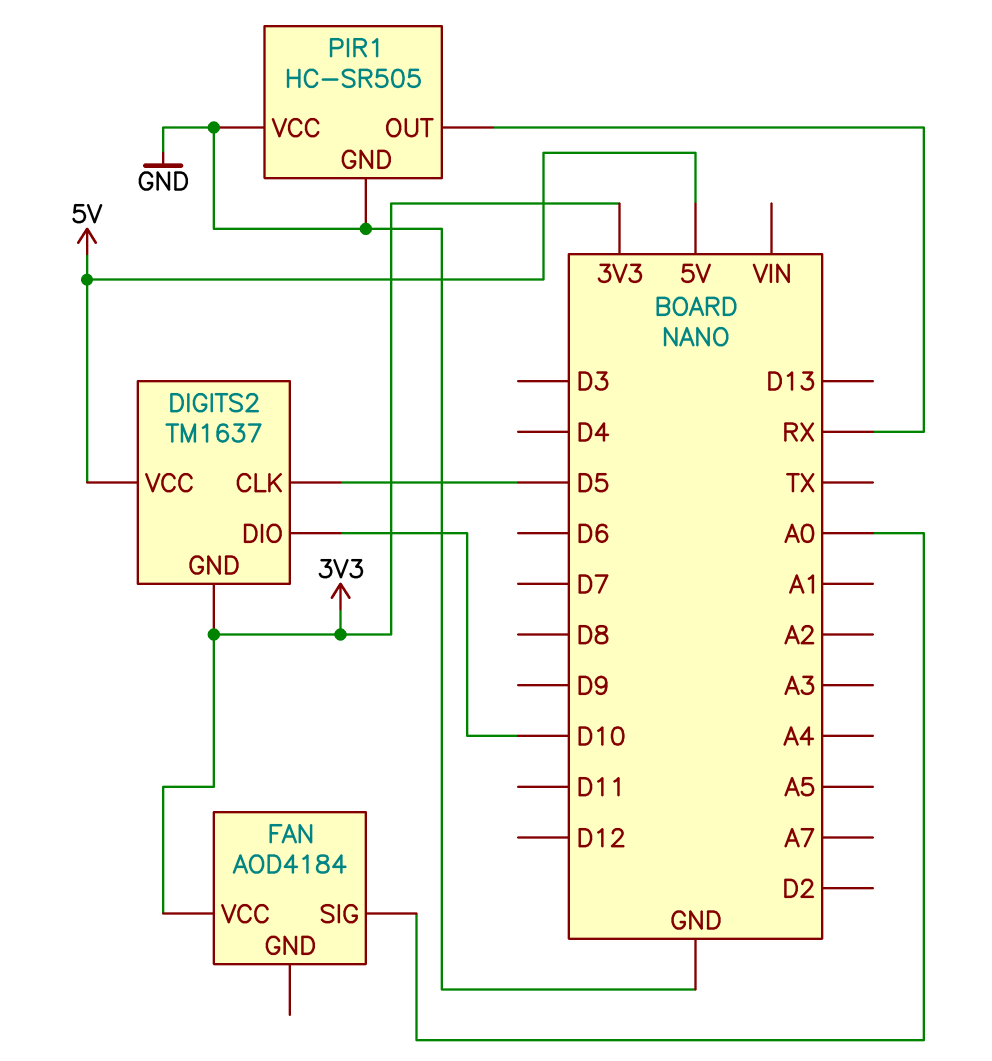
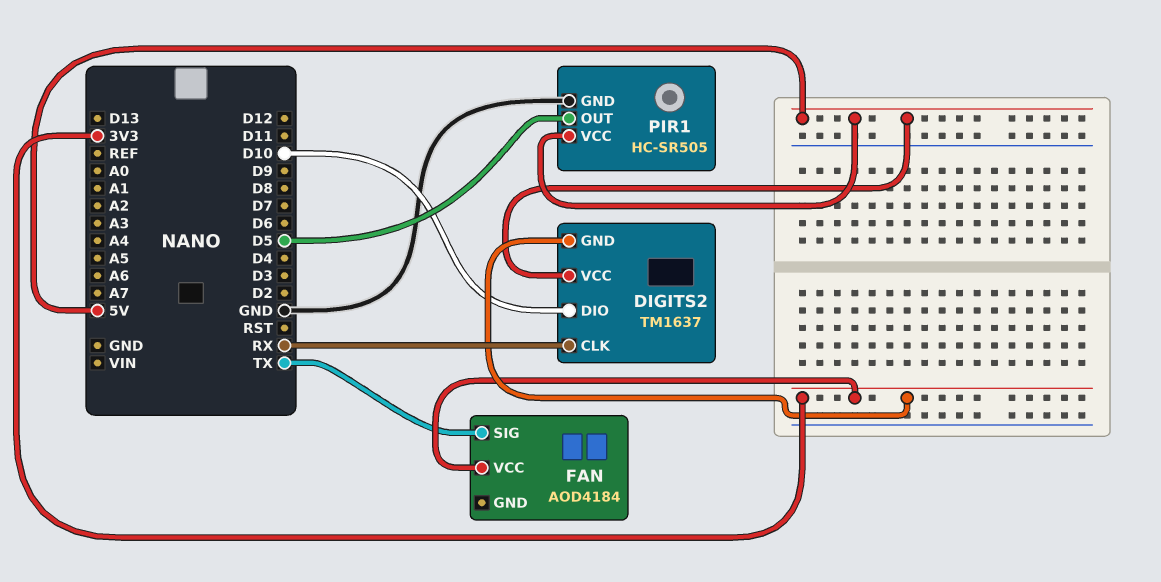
DIGITS2 pin CLK: D5 -> RX
FAN pin SIG: A0 -> TX
PIR1 pin OUT: RX -> D5
PIR1 pin VCC: GND -> 5V

